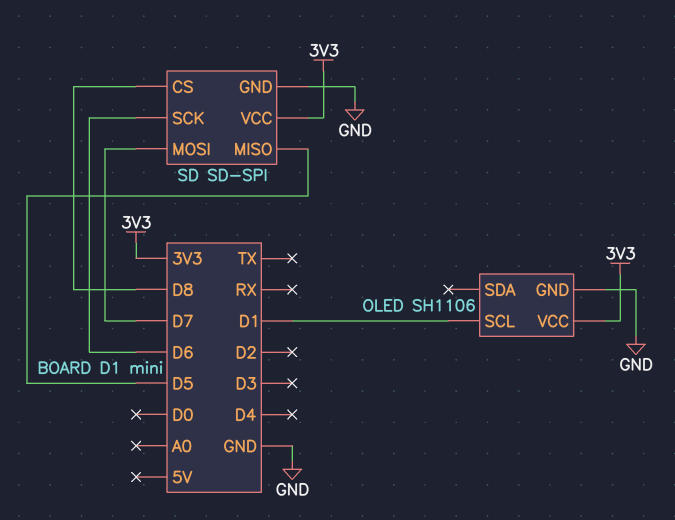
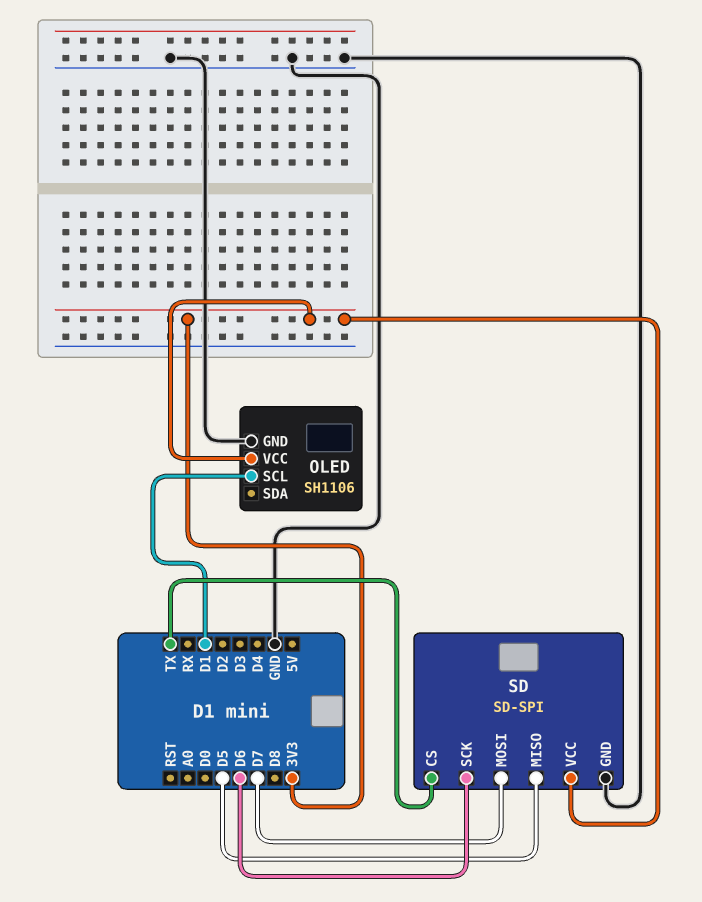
SD pin CS: D8 -> TX

